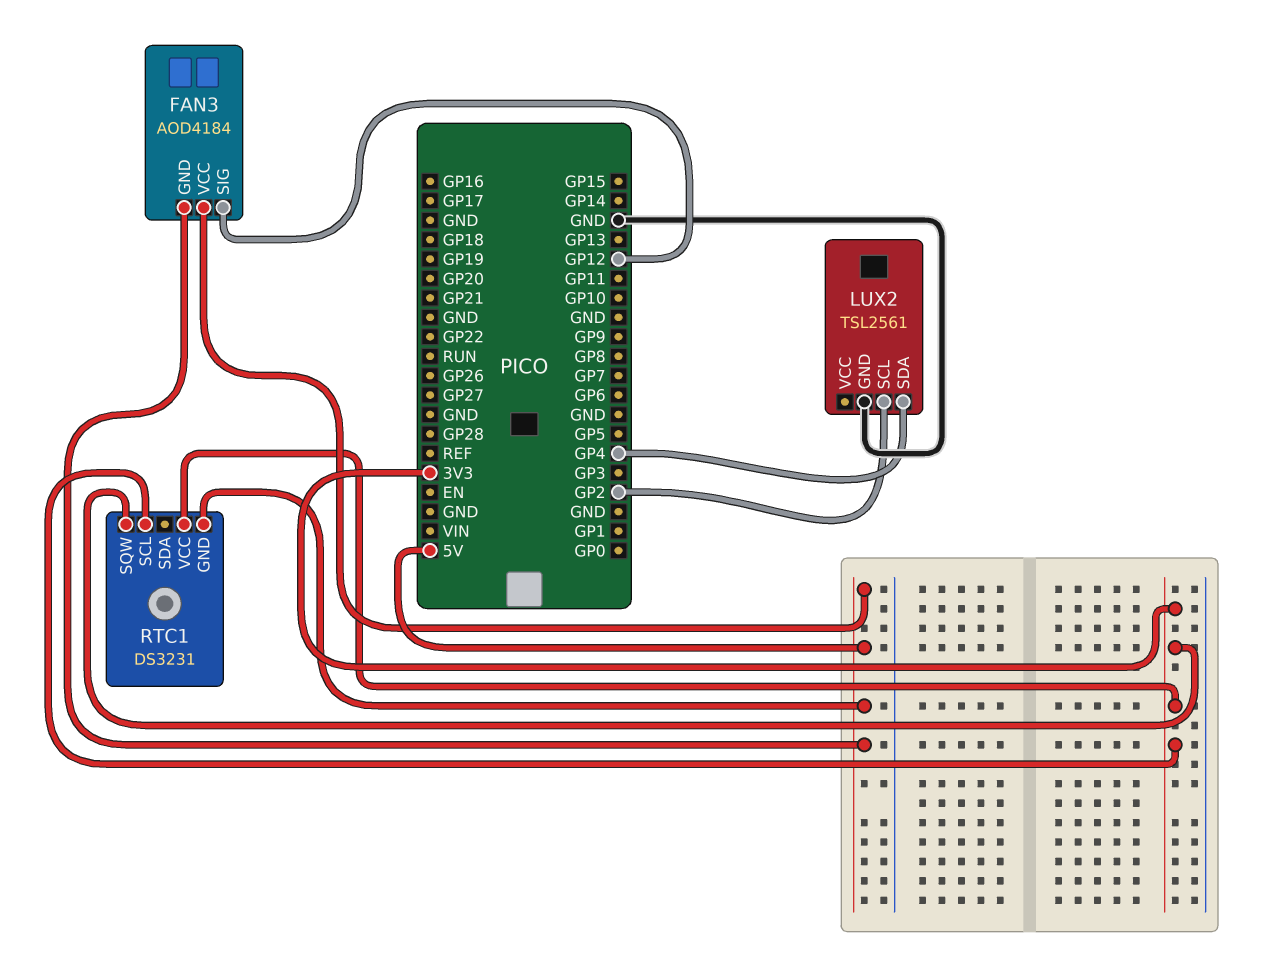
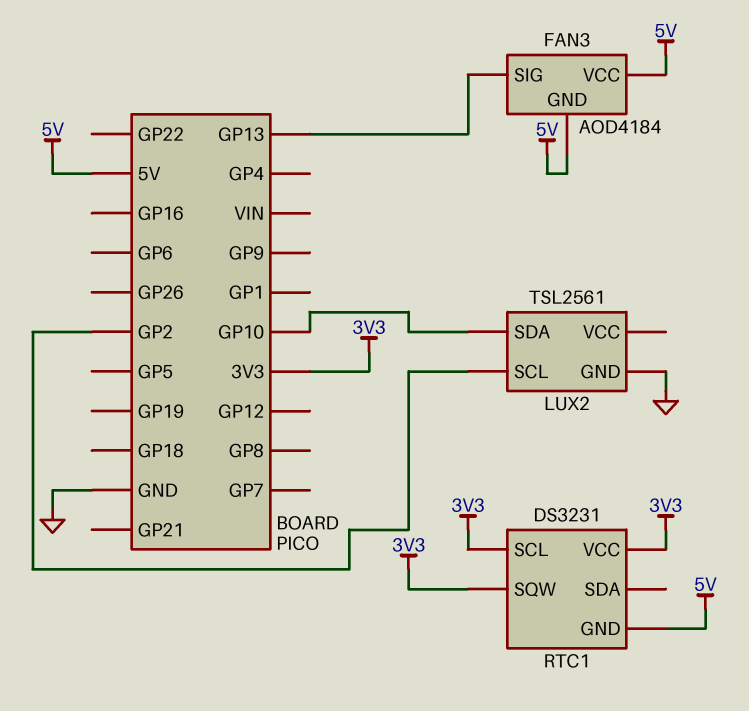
FAN3 pin SIG: GP12 -> GP13
LUX2 pin SDA: GP4 -> GP10

